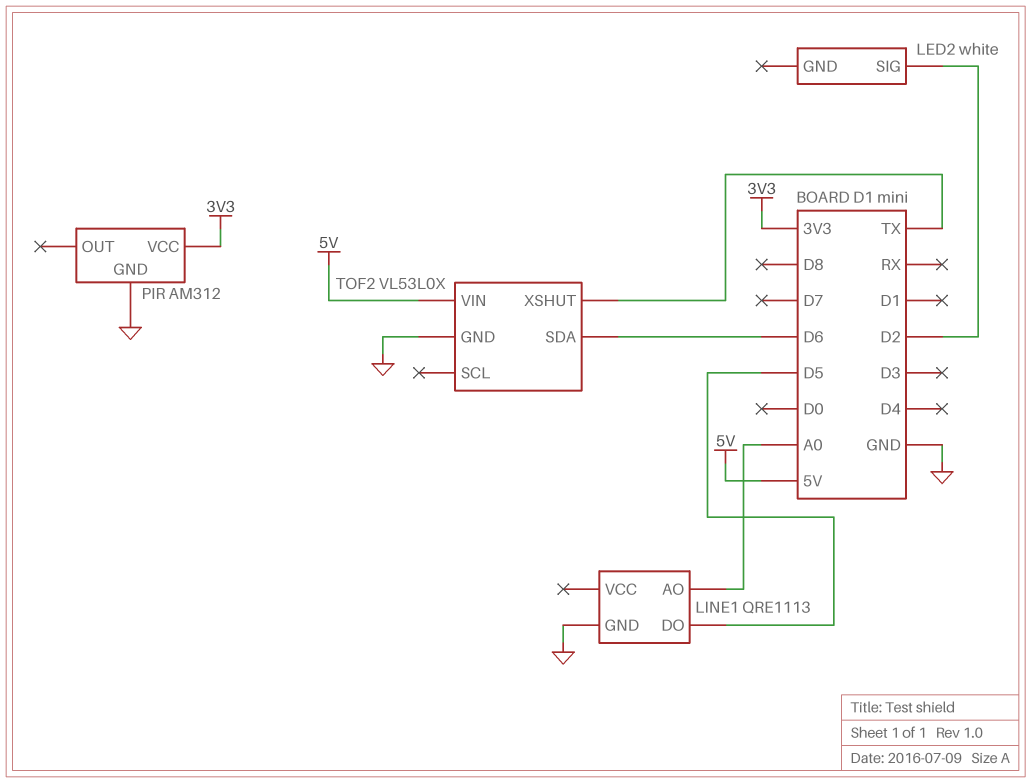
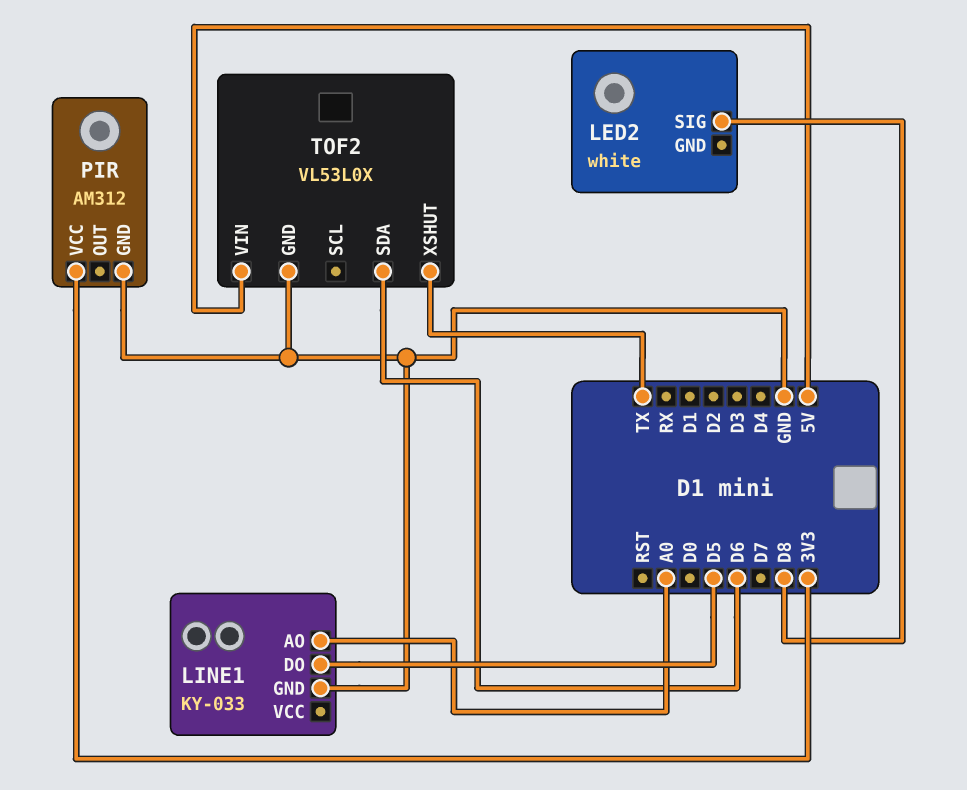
LED2 pin SIG: D2 -> D8
LINE1: QRE1113 -> KY-033

